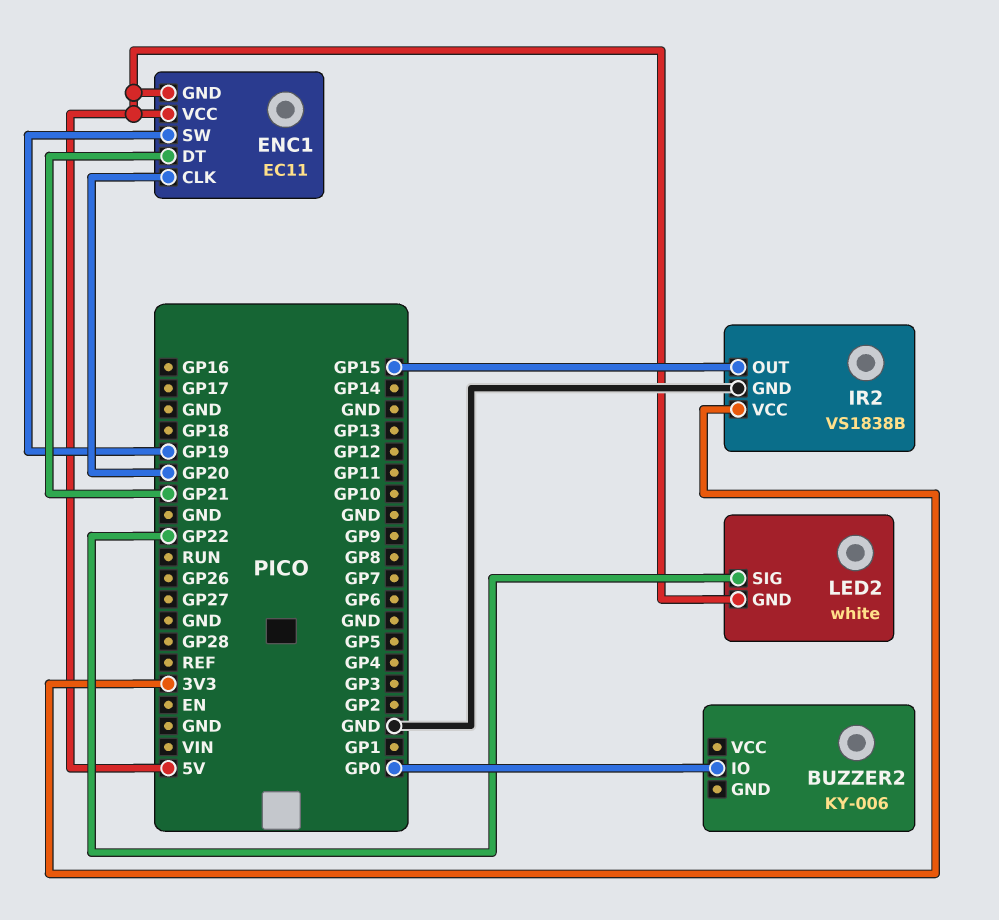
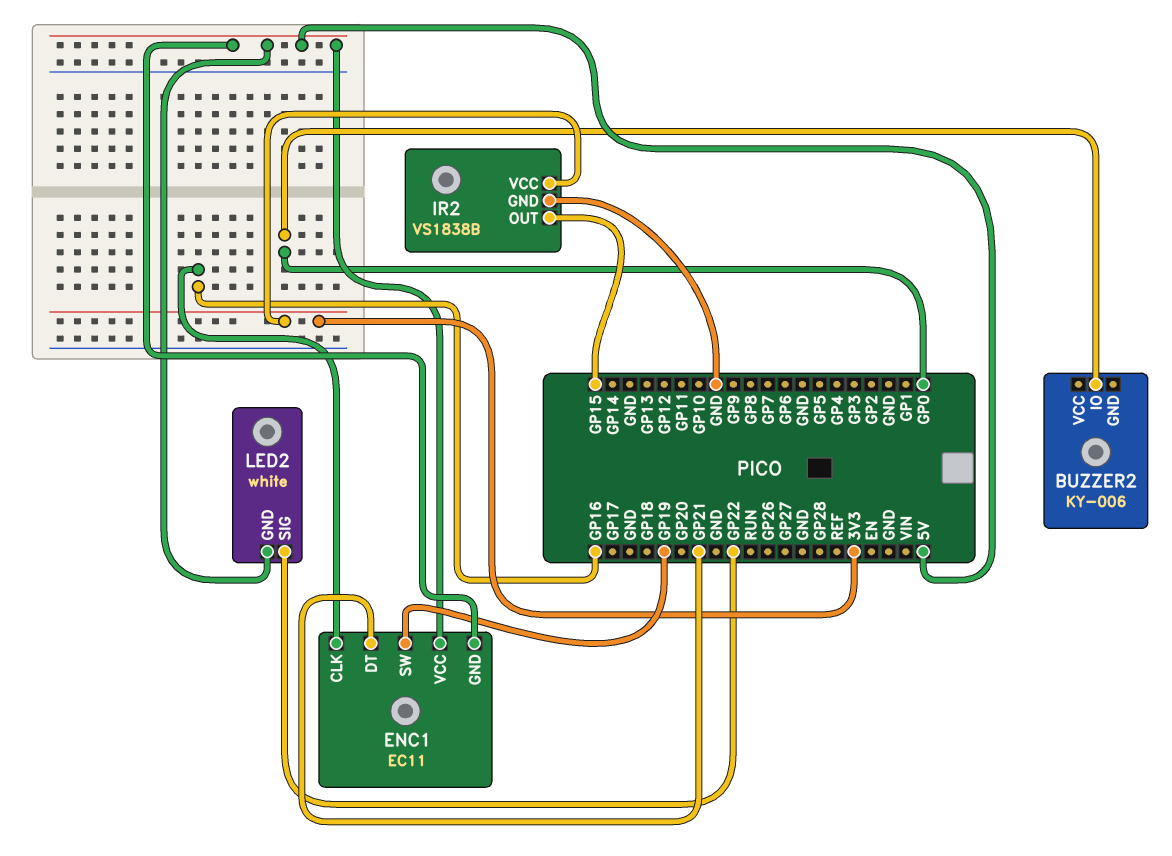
ENC1 pin CLK: GP20 -> GP16

